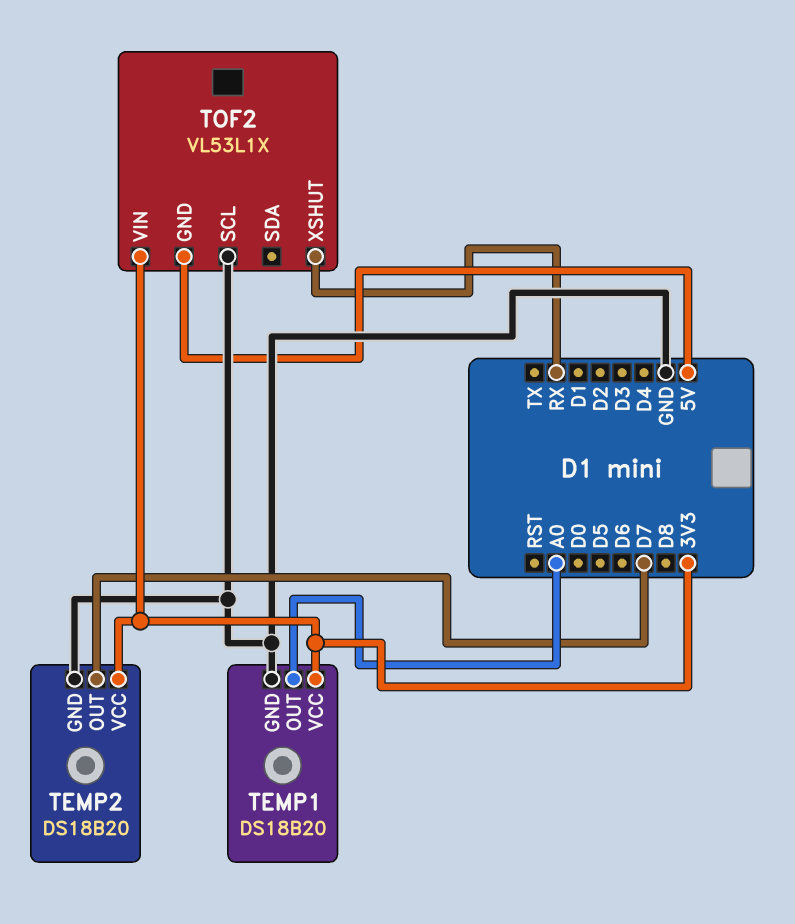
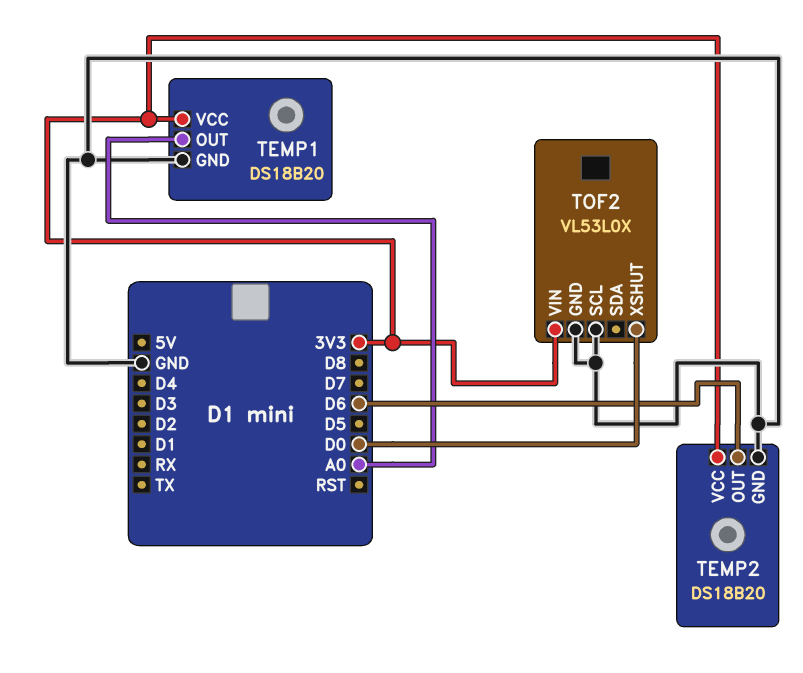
TEMP2 pin OUT: D7 -> D6
TOF2: VL53L1X -> VL53L0X
TOF2 pin GND: 5V -> GND
TOF2 pin XSHUT: RX -> D0

